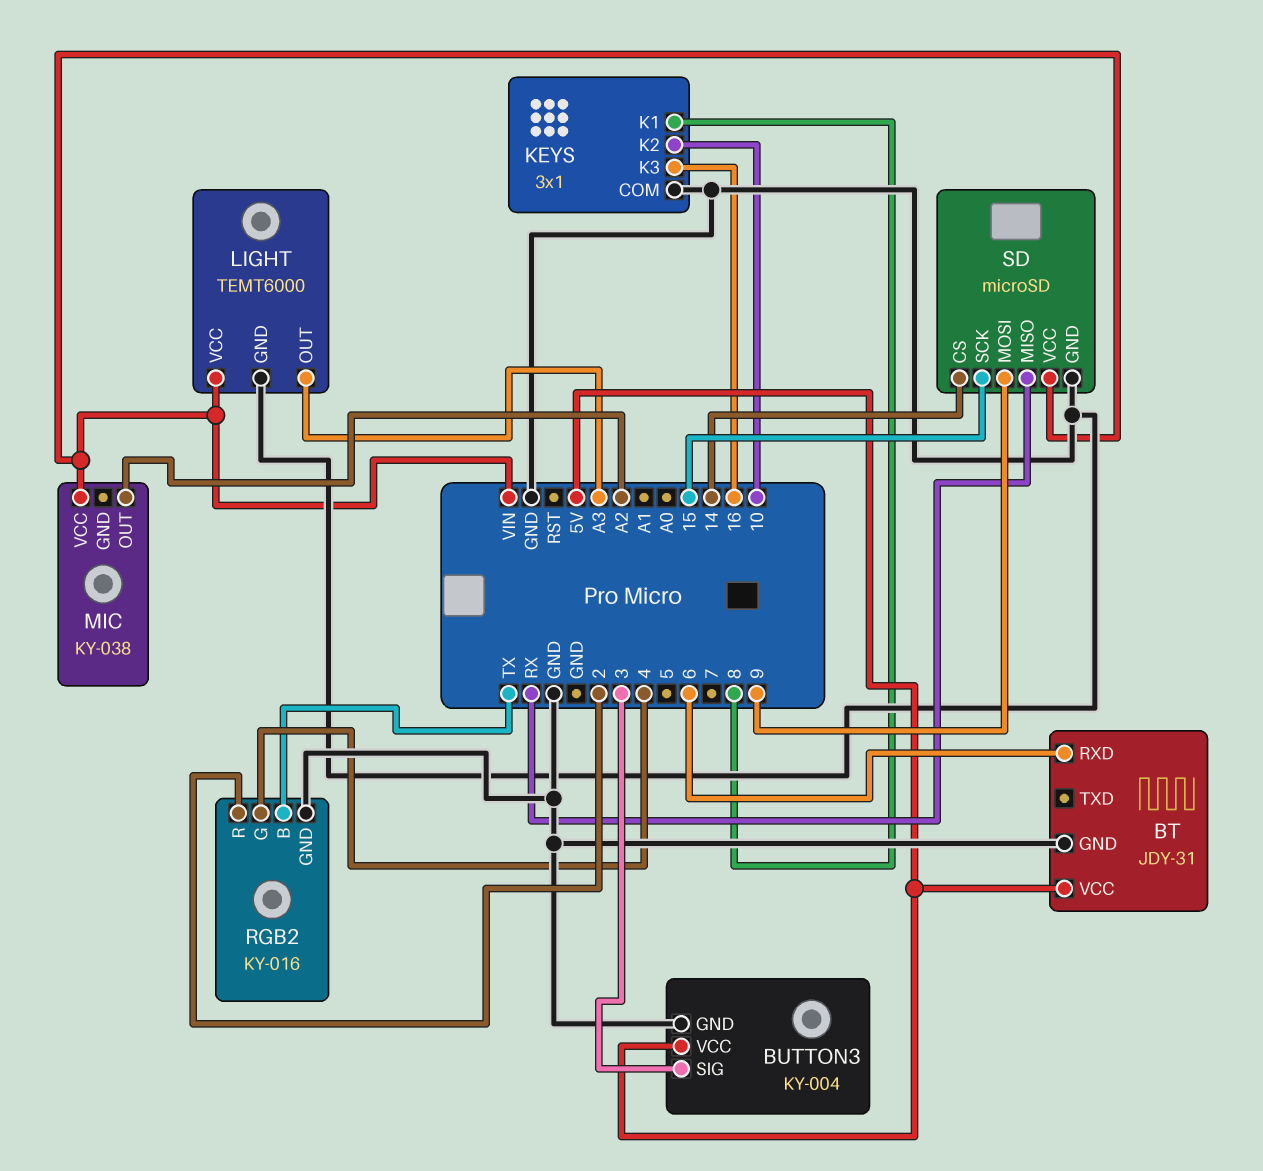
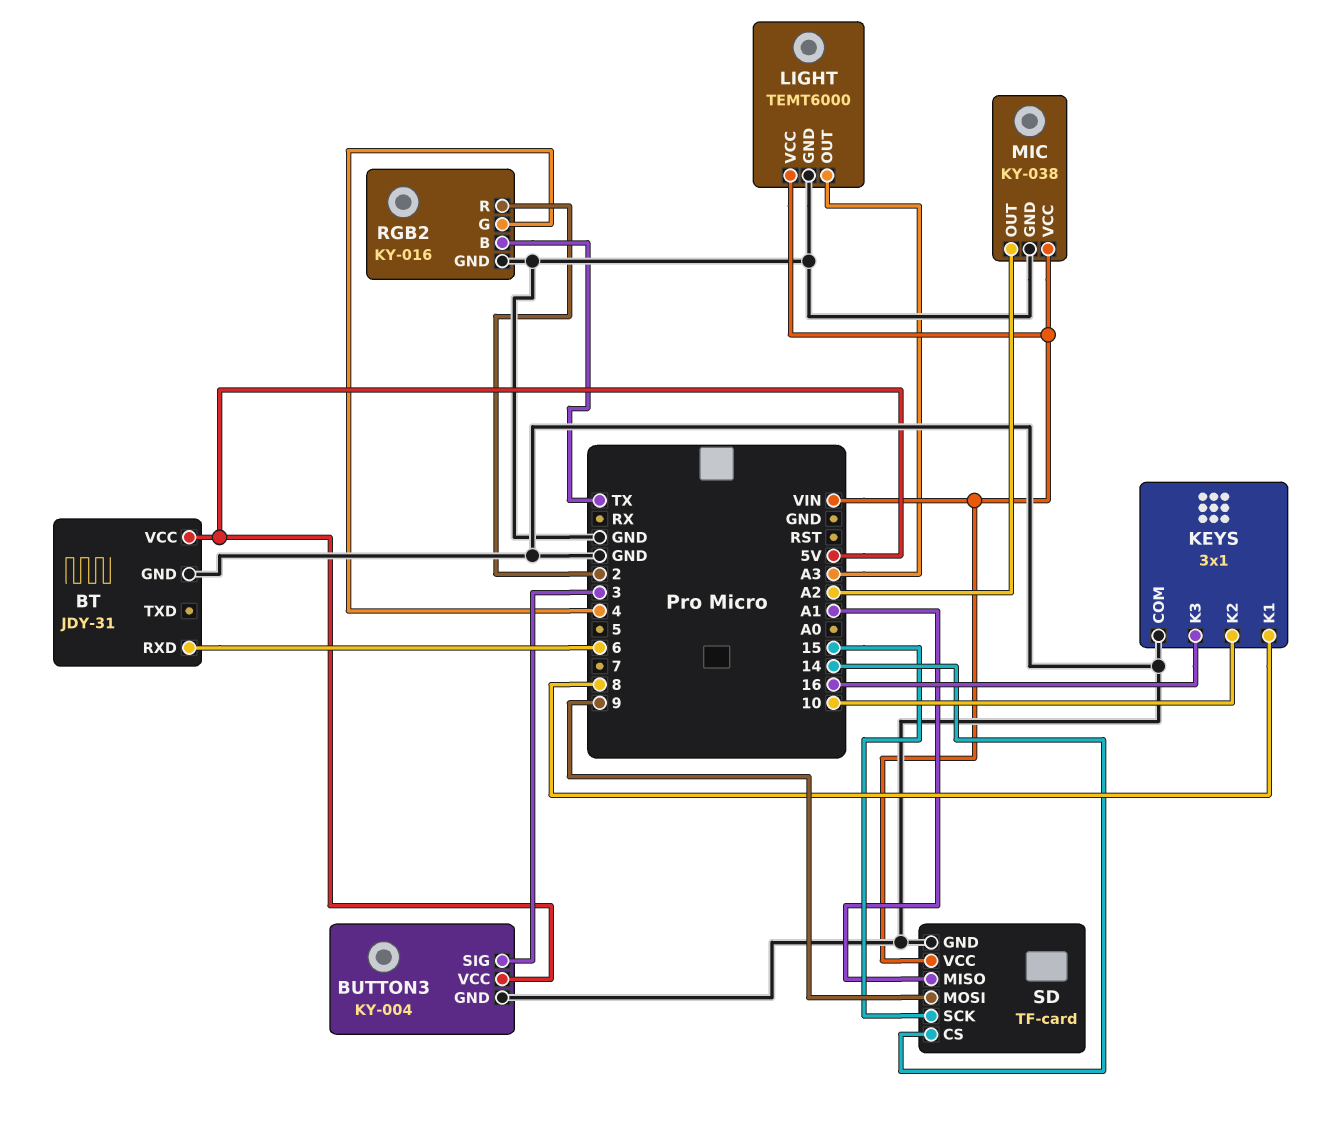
MIC pin GND: none -> GND
SD: microSD -> TF-card
SD pin MISO: RX -> A1

